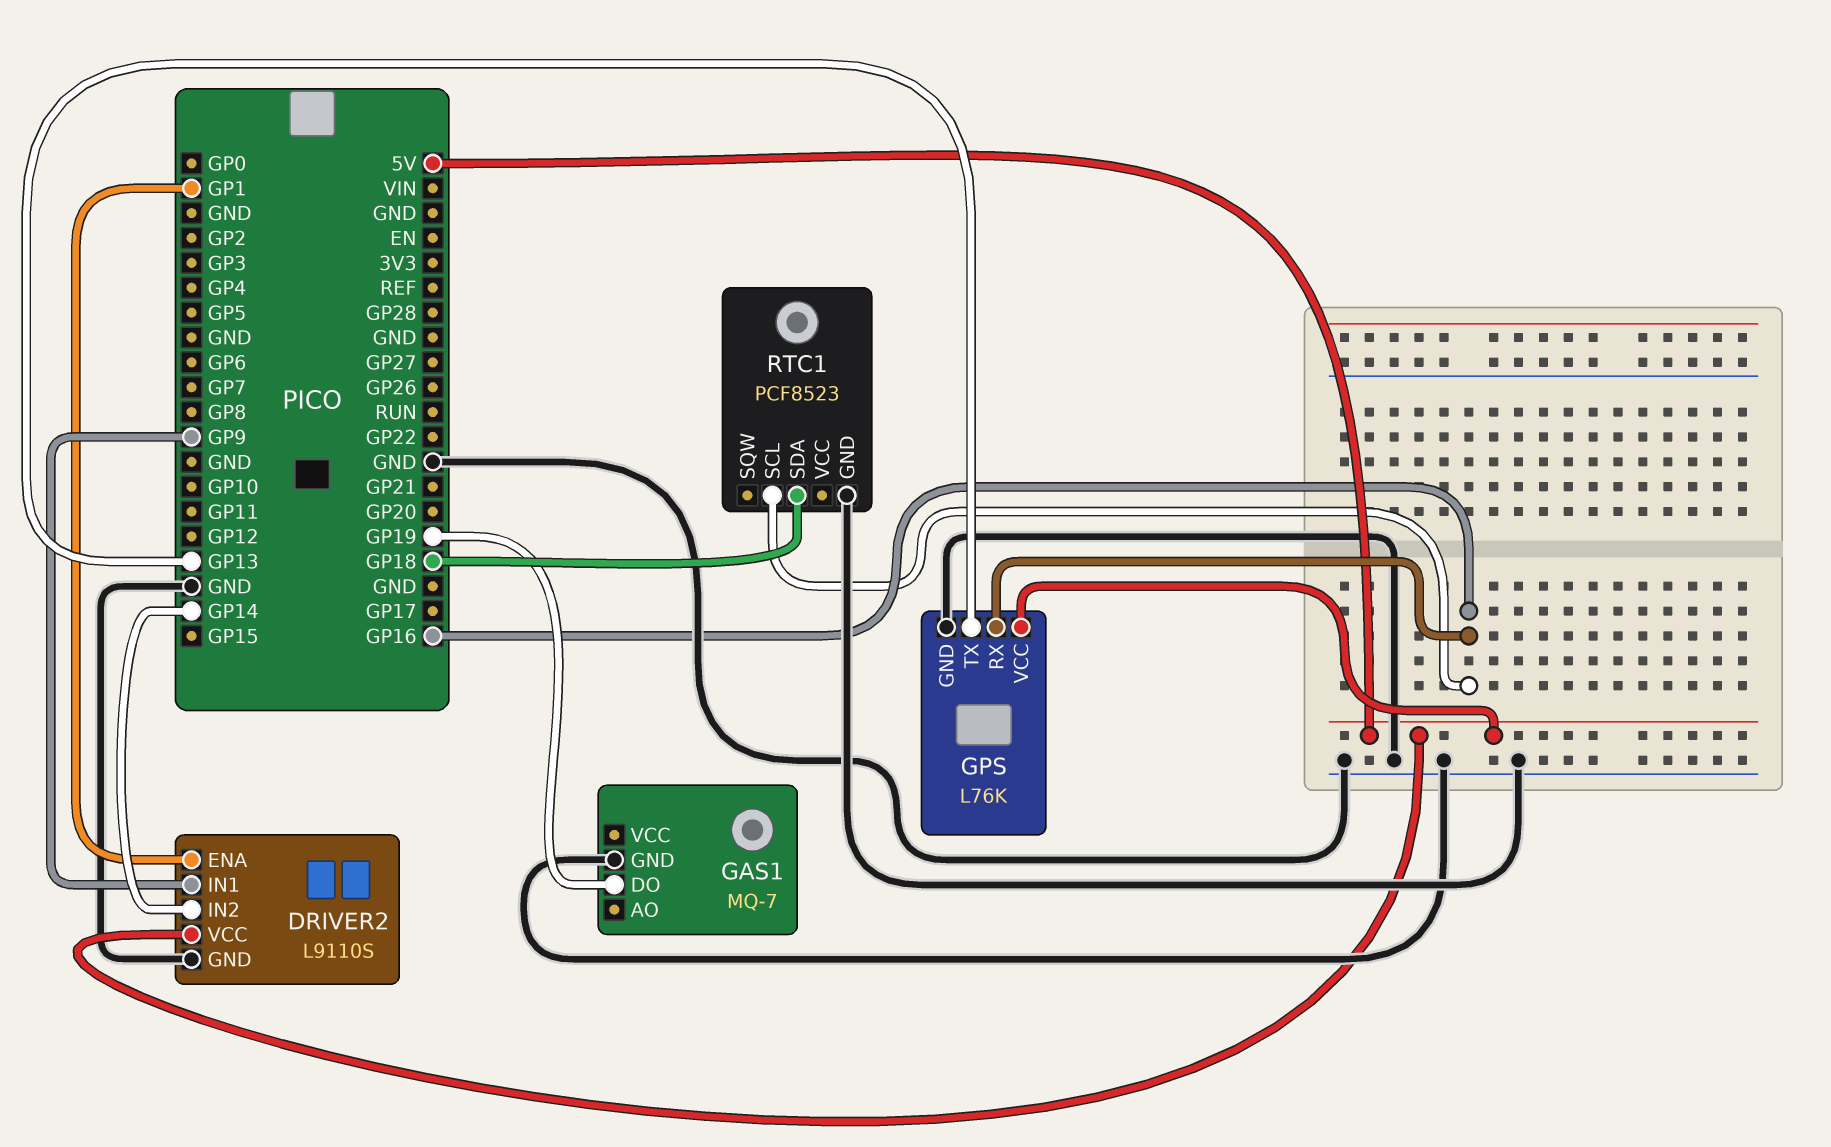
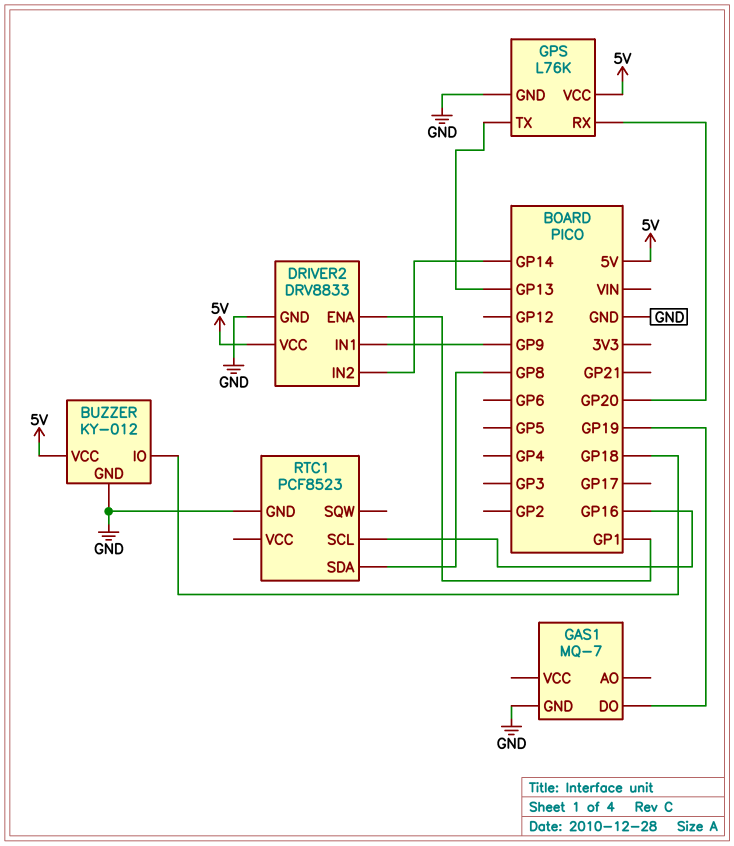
BUZZER: none -> KY-012
BUZZER pin GND: none -> GND
BUZZER pin IO: none -> GP18
BUZZER pin VCC: none -> 5V
DRIVER2: L9110S -> DRV8833
GPS pin RX: GP16 -> GP20
RTC1 pin SDA: GP18 -> GP8

